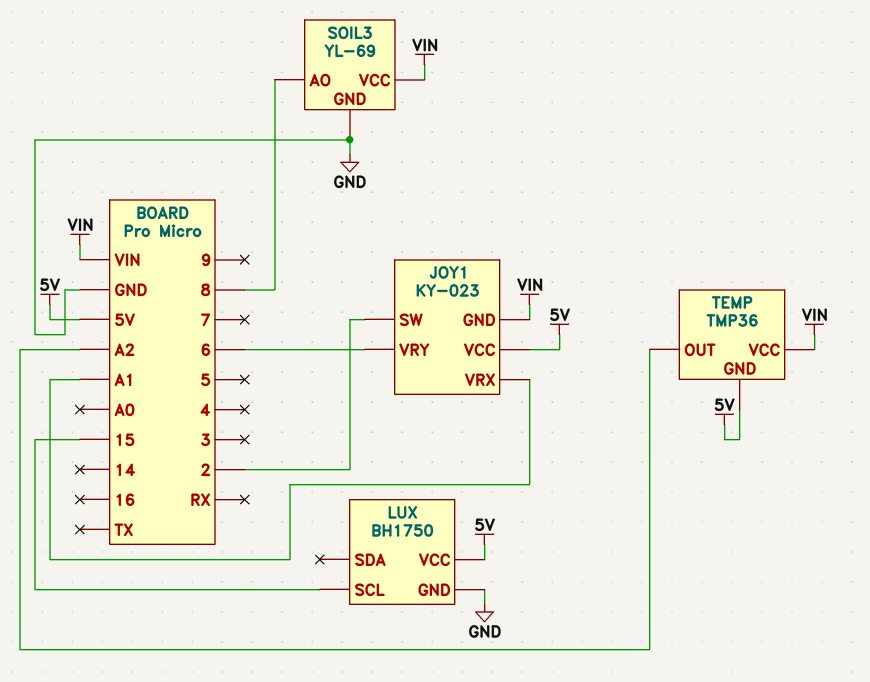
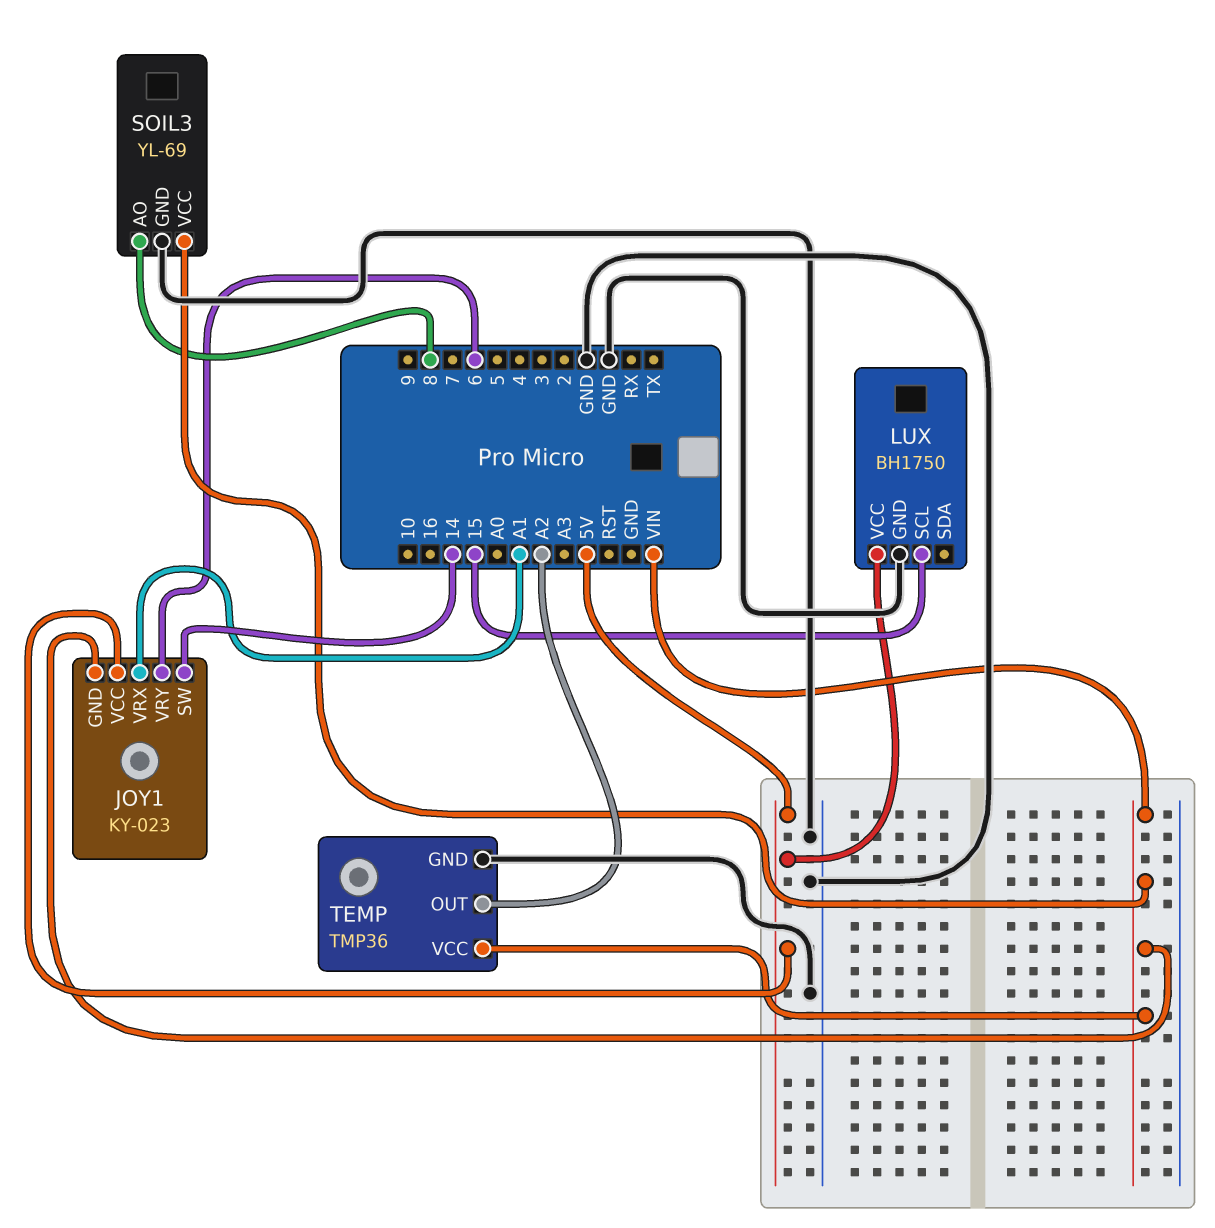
JOY1 pin SW: 2 -> 14
TEMP pin GND: 5V -> GND

